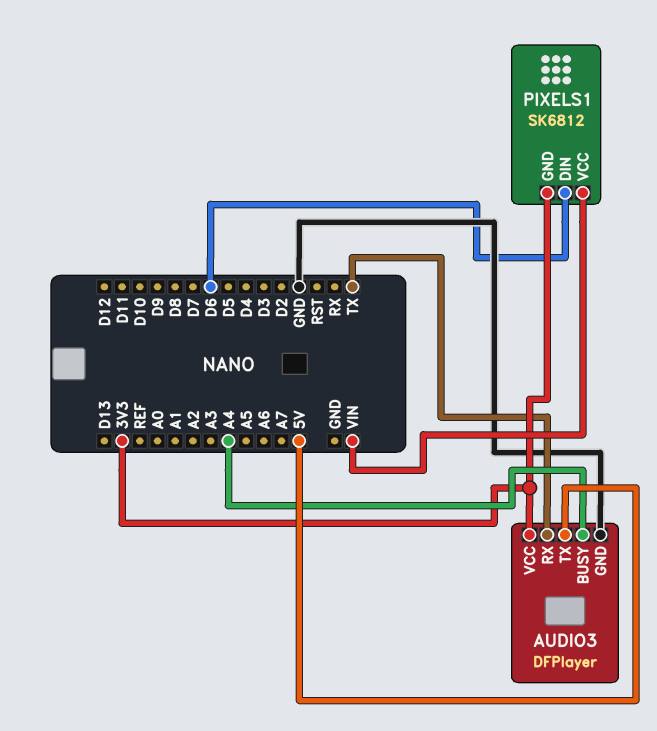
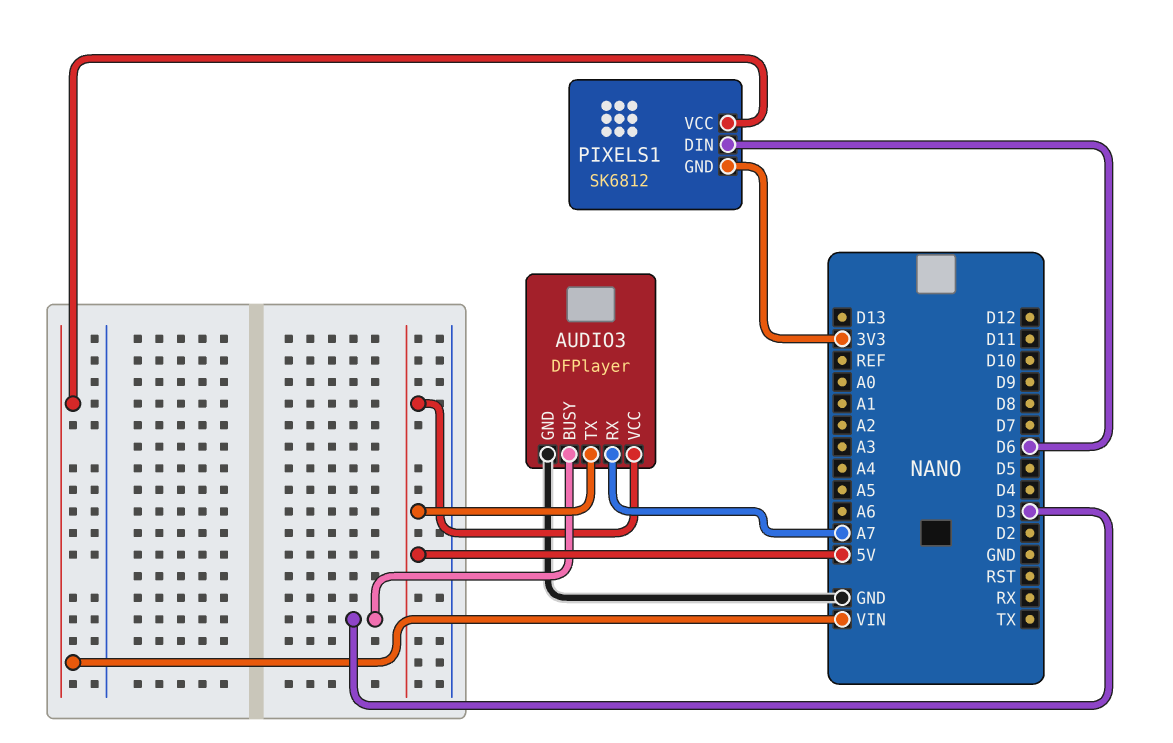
AUDIO3 pin BUSY: A4 -> D3
AUDIO3 pin RX: TX -> A7
AUDIO3 pin VCC: 3V3 -> 5V

